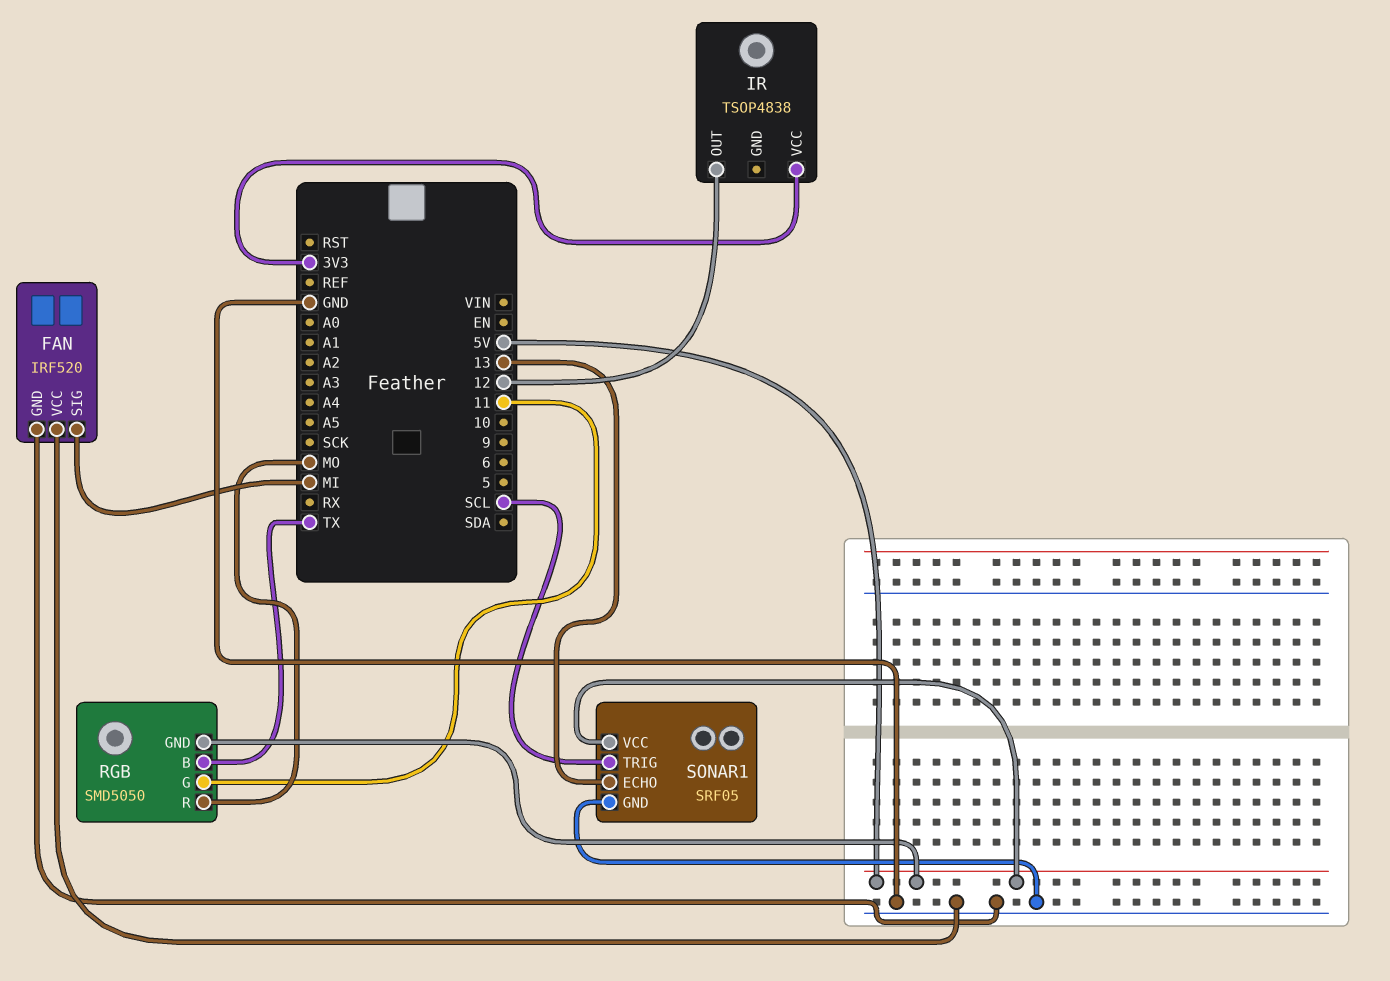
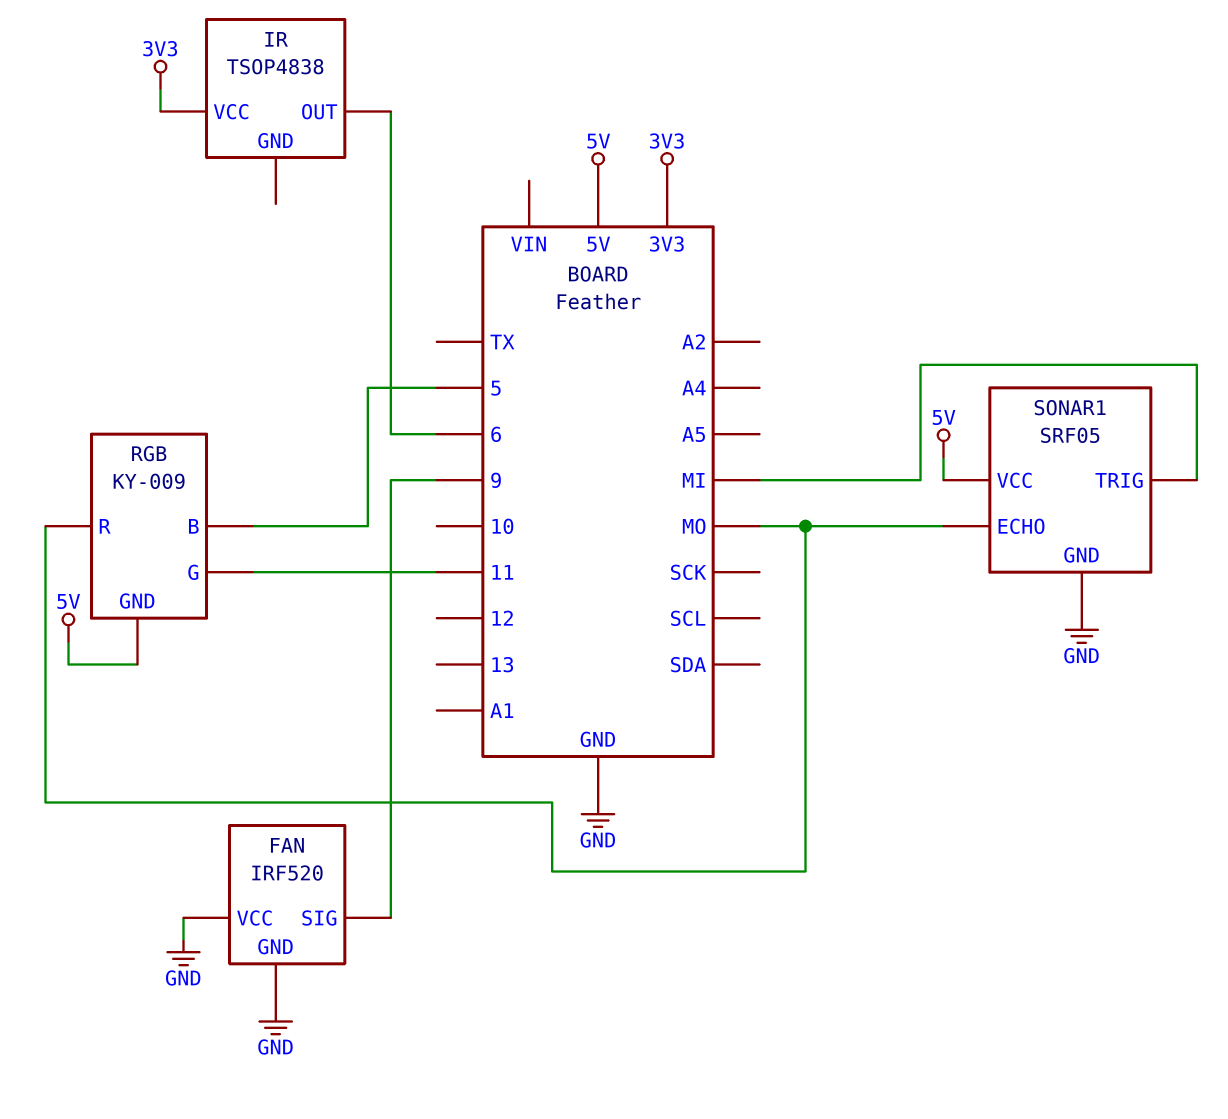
FAN pin SIG: MI -> 9
IR pin OUT: 12 -> 6
RGB: SMD5050 -> KY-009
RGB pin B: TX -> 5
SONAR1 pin ECHO: 13 -> MO
SONAR1 pin TRIG: SCL -> MI

